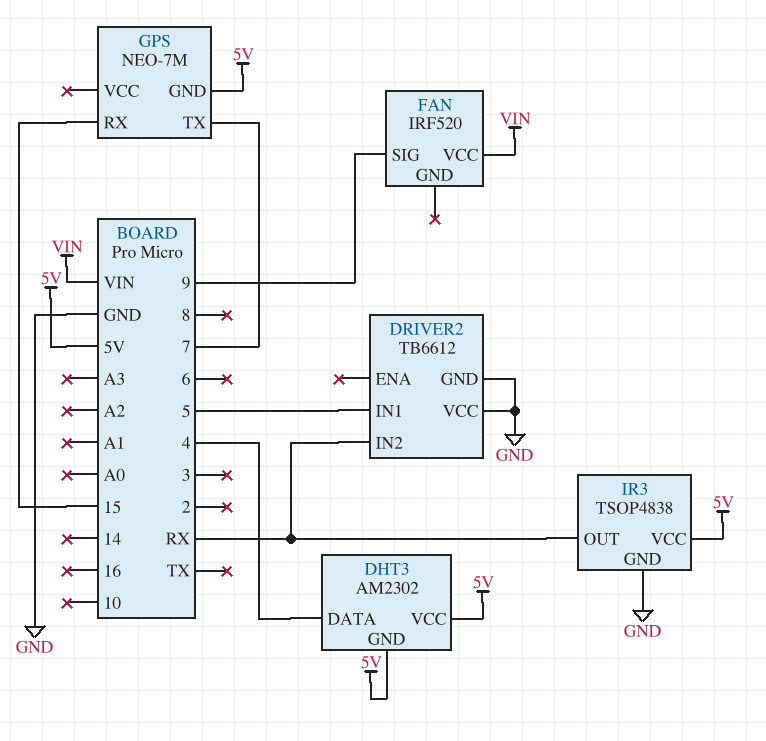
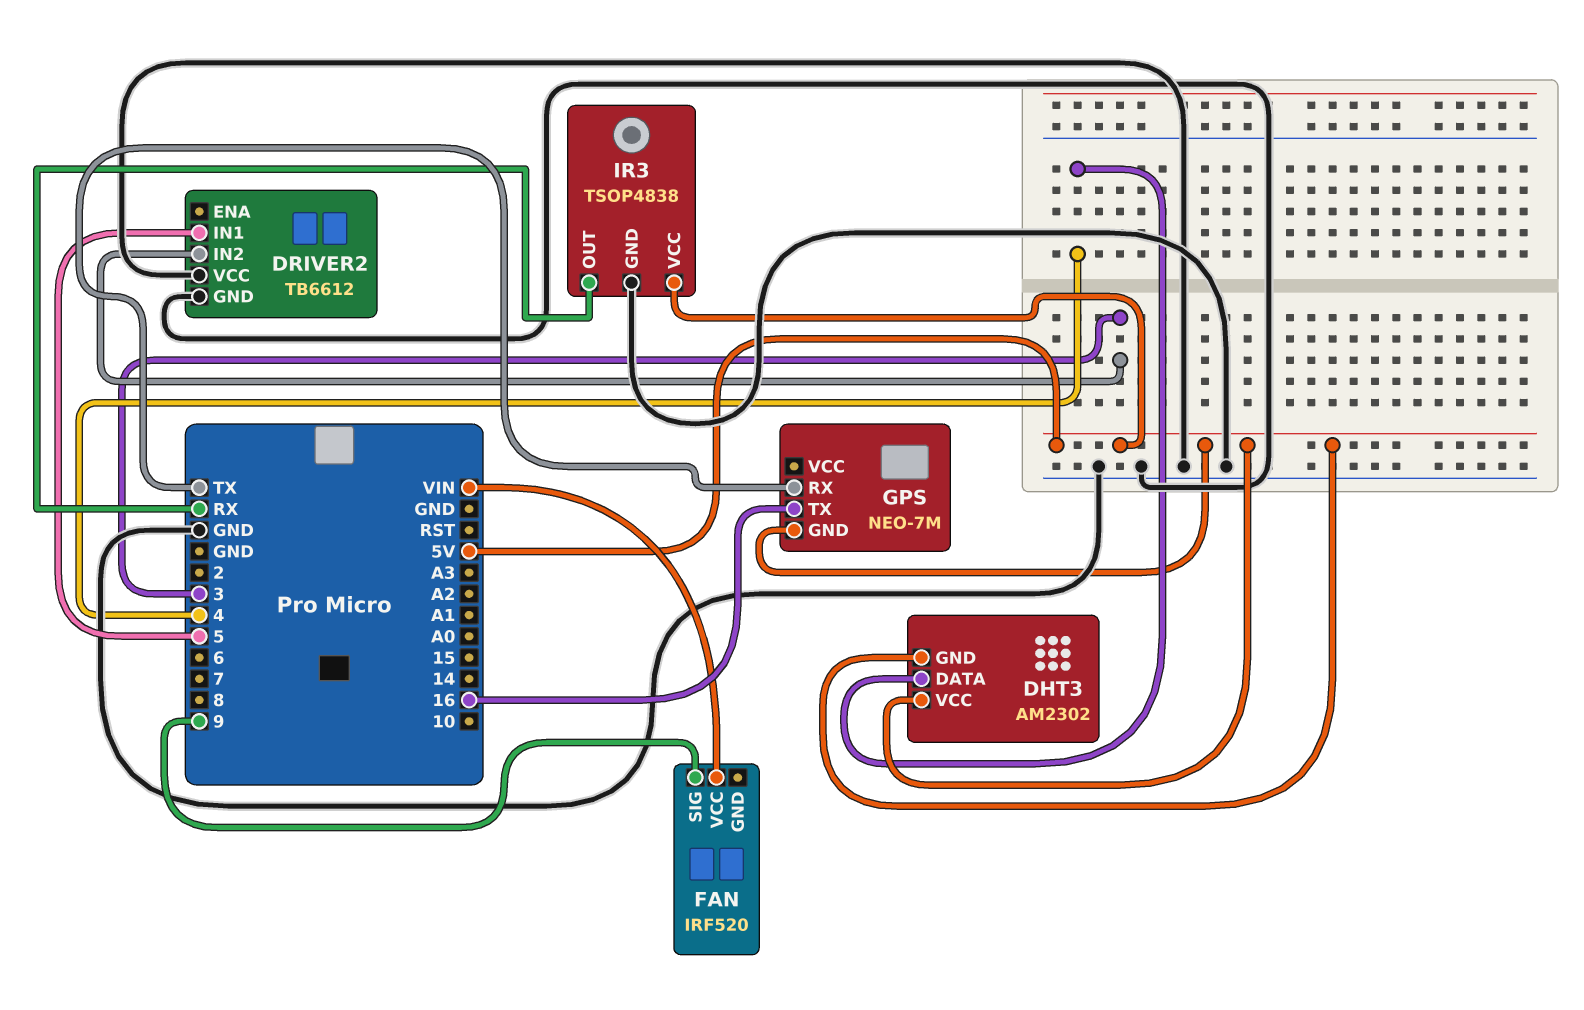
DRIVER2 pin IN2: RX -> 3
GPS pin RX: 15 -> TX
GPS pin TX: 7 -> 16

